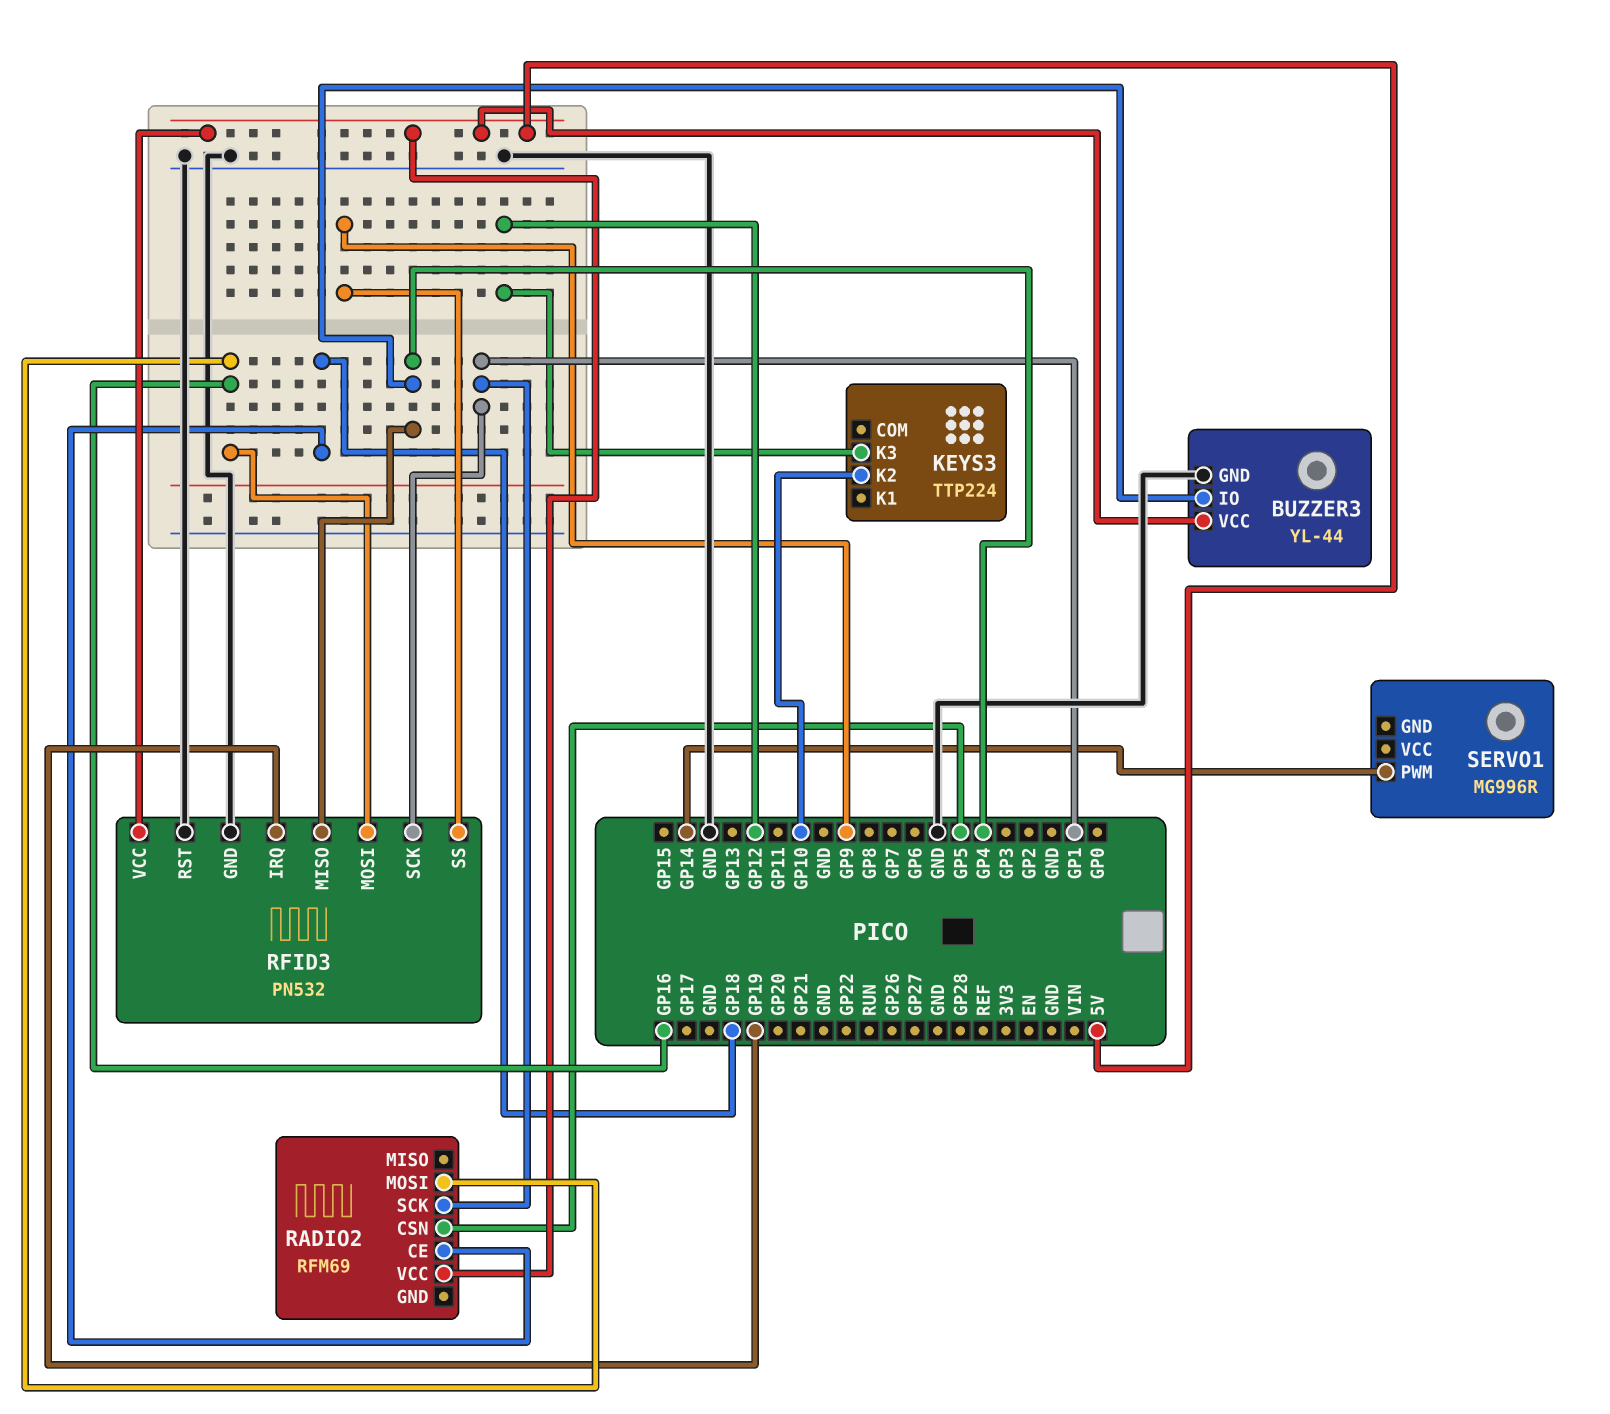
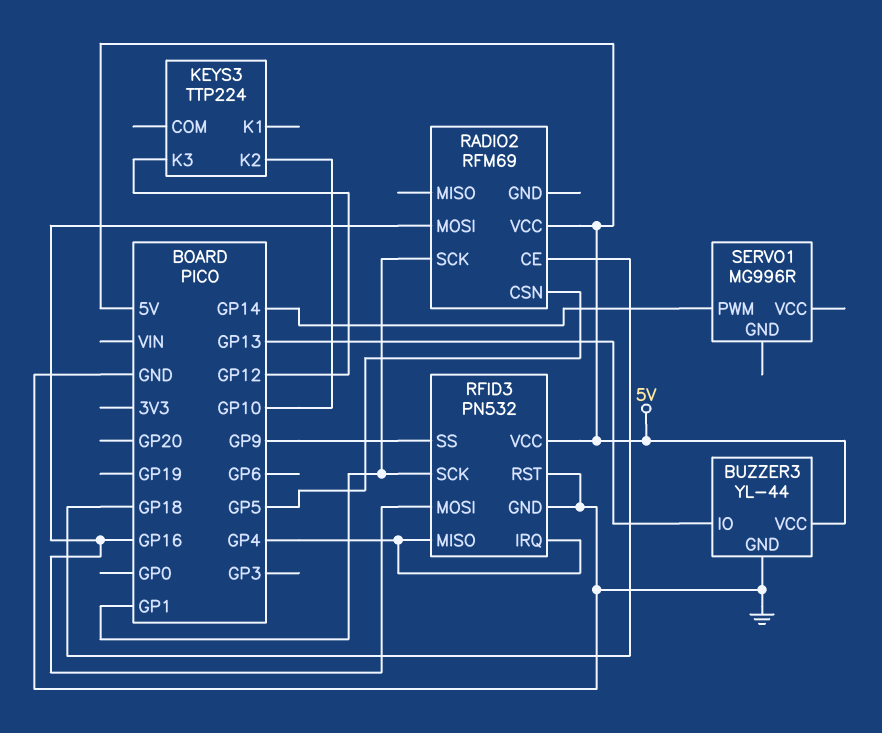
BUZZER3 pin IO: GP4 -> GP13
RFID3 pin IRQ: GP19 -> GP4

